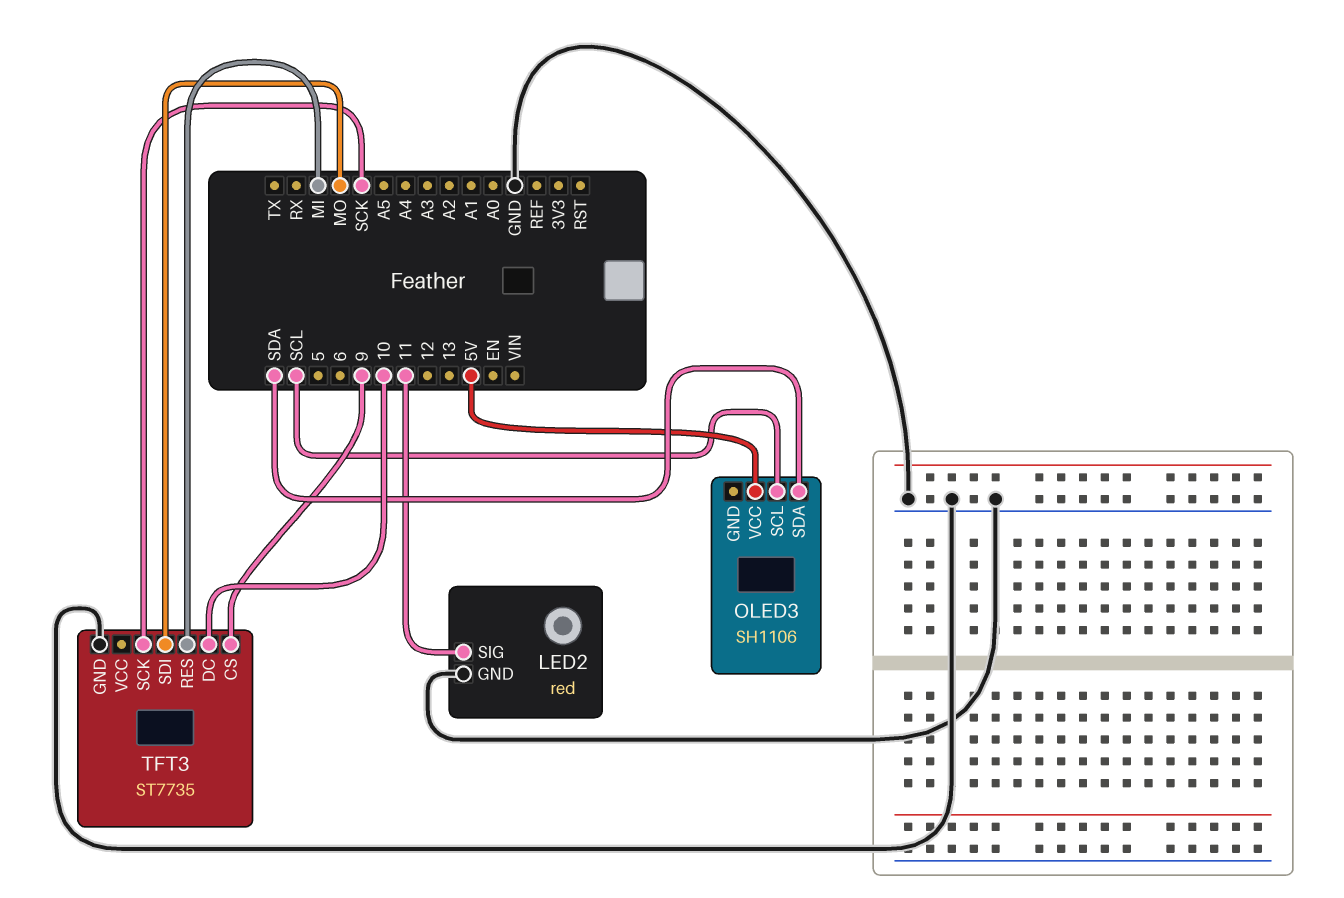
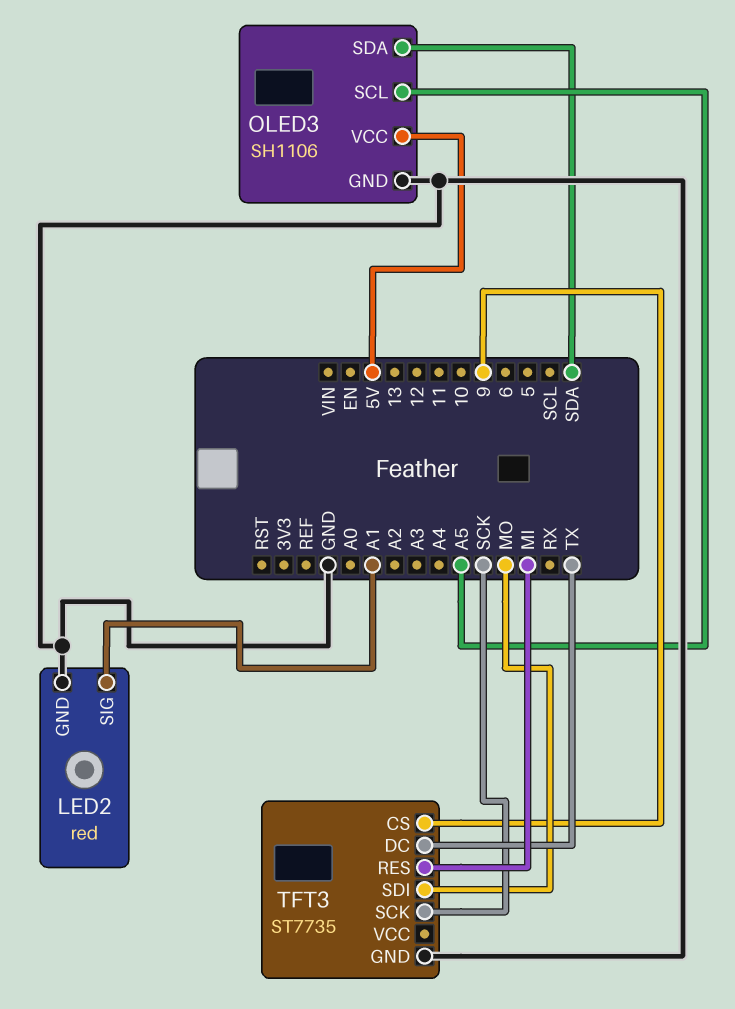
LED2 pin SIG: 11 -> A1
OLED3 pin GND: none -> GND
OLED3 pin SCL: SCL -> A5
TFT3 pin DC: 10 -> TX

